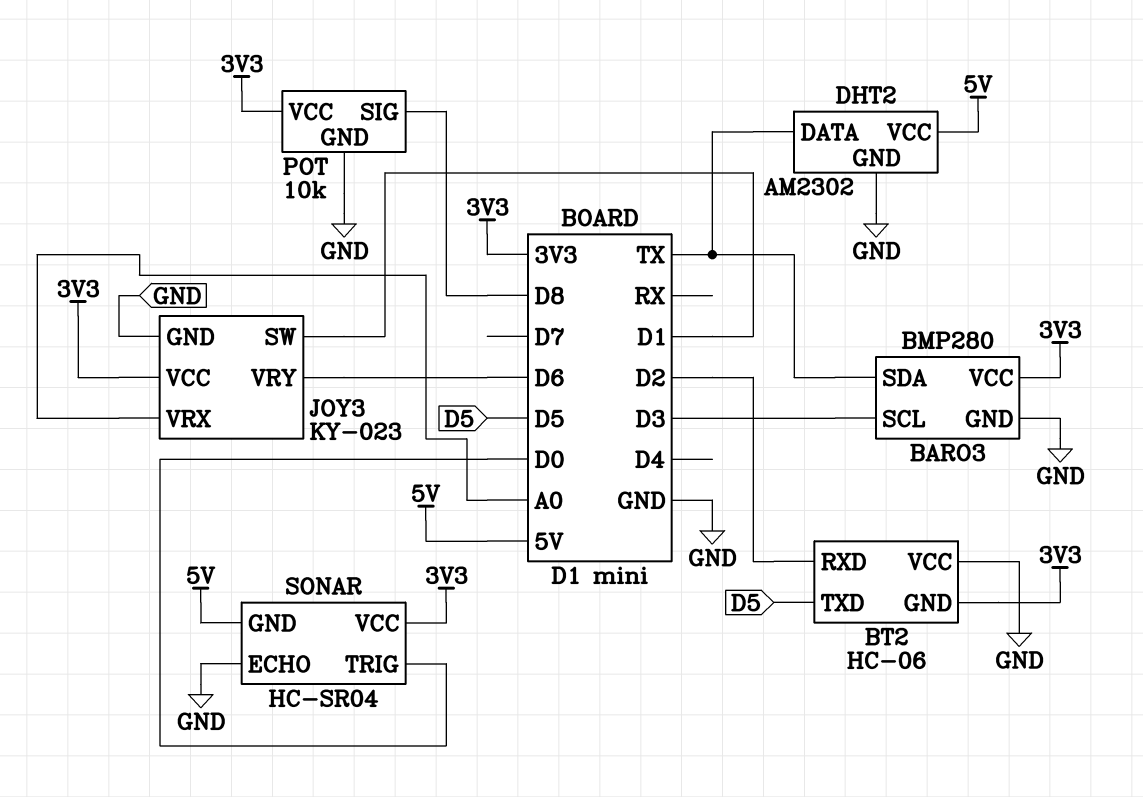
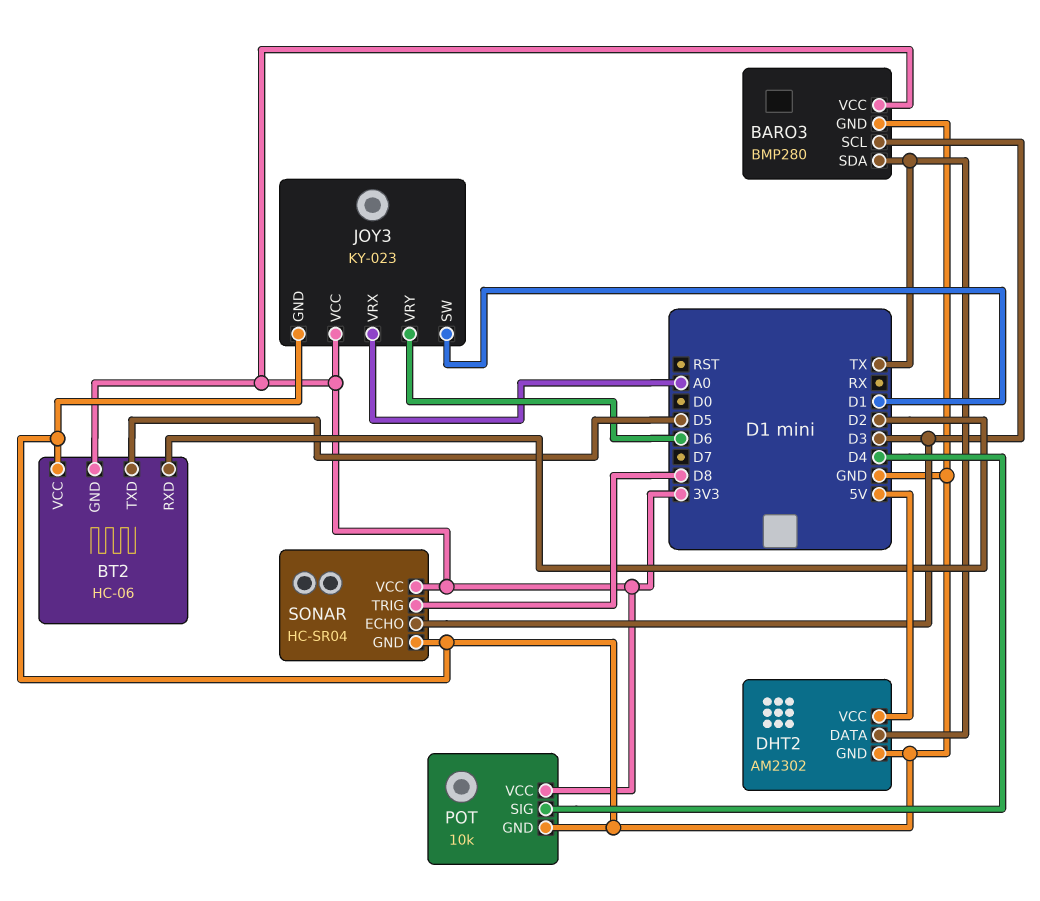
POT pin SIG: D8 -> D4
SONAR pin ECHO: GND -> D3
SONAR pin GND: 5V -> GND
SONAR pin TRIG: D0 -> D8

